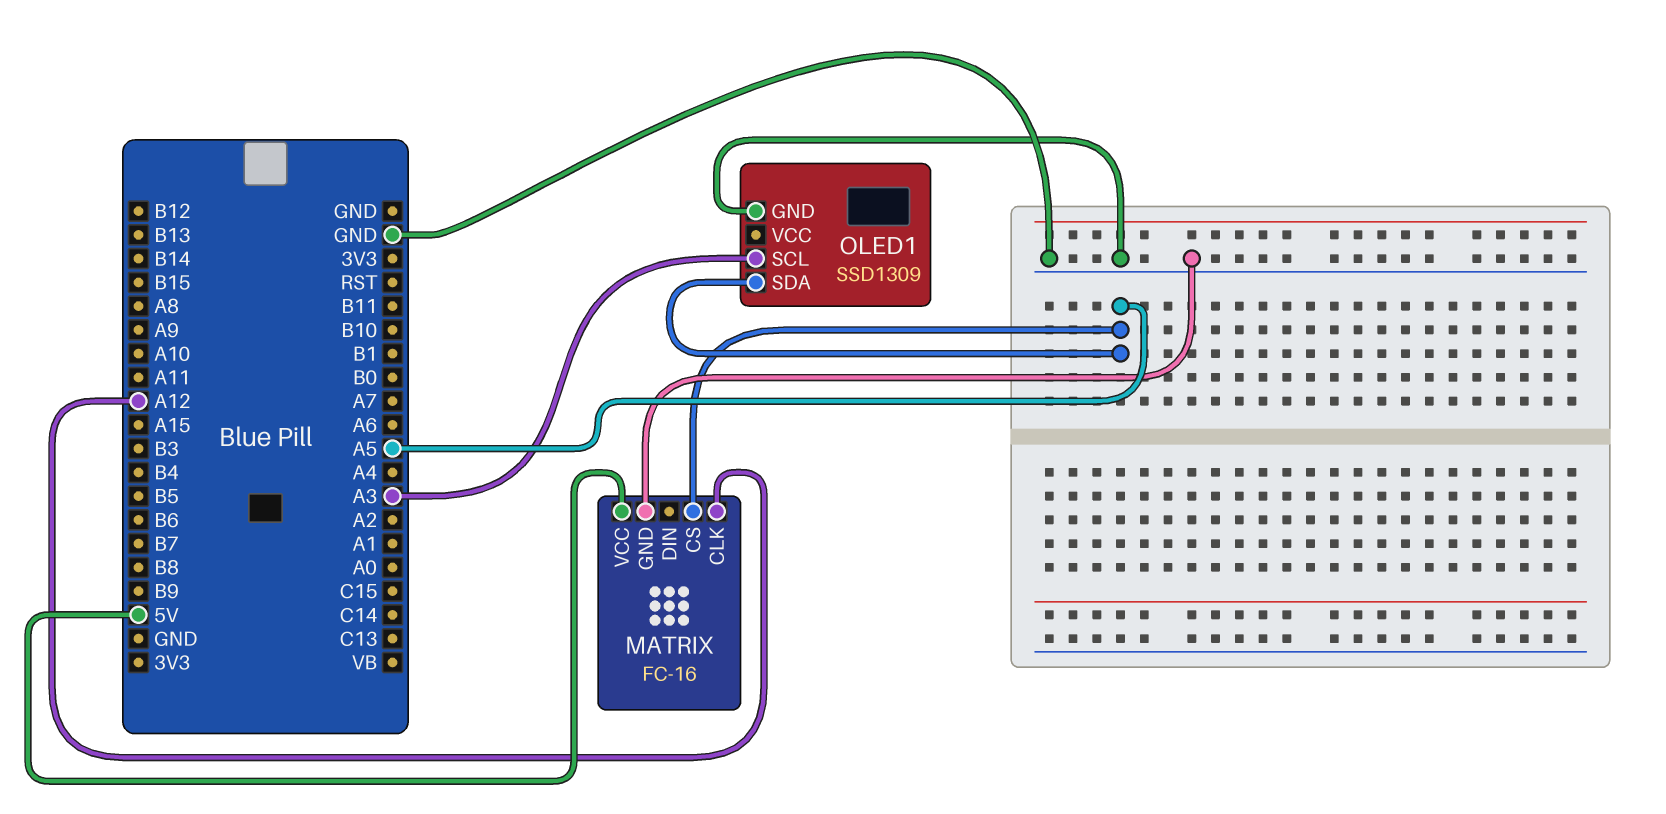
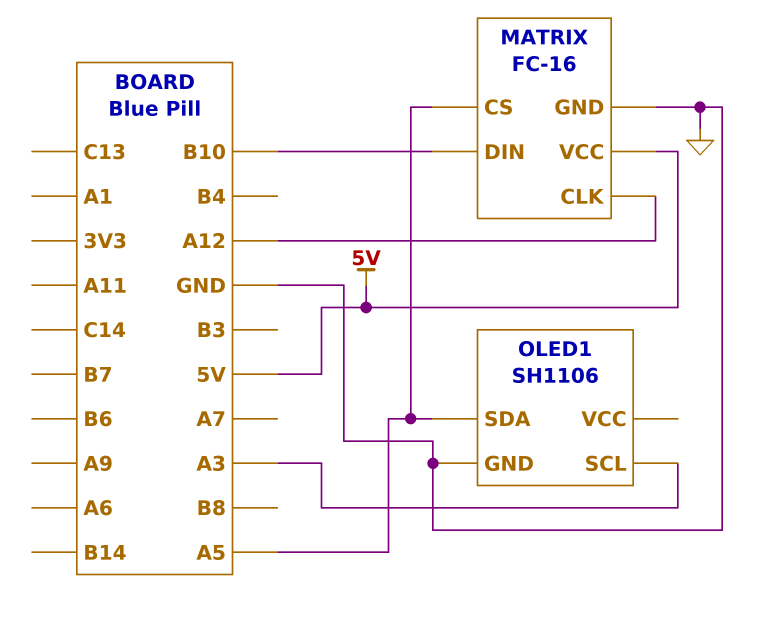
MATRIX pin DIN: none -> B10
OLED1: SSD1309 -> SH1106

